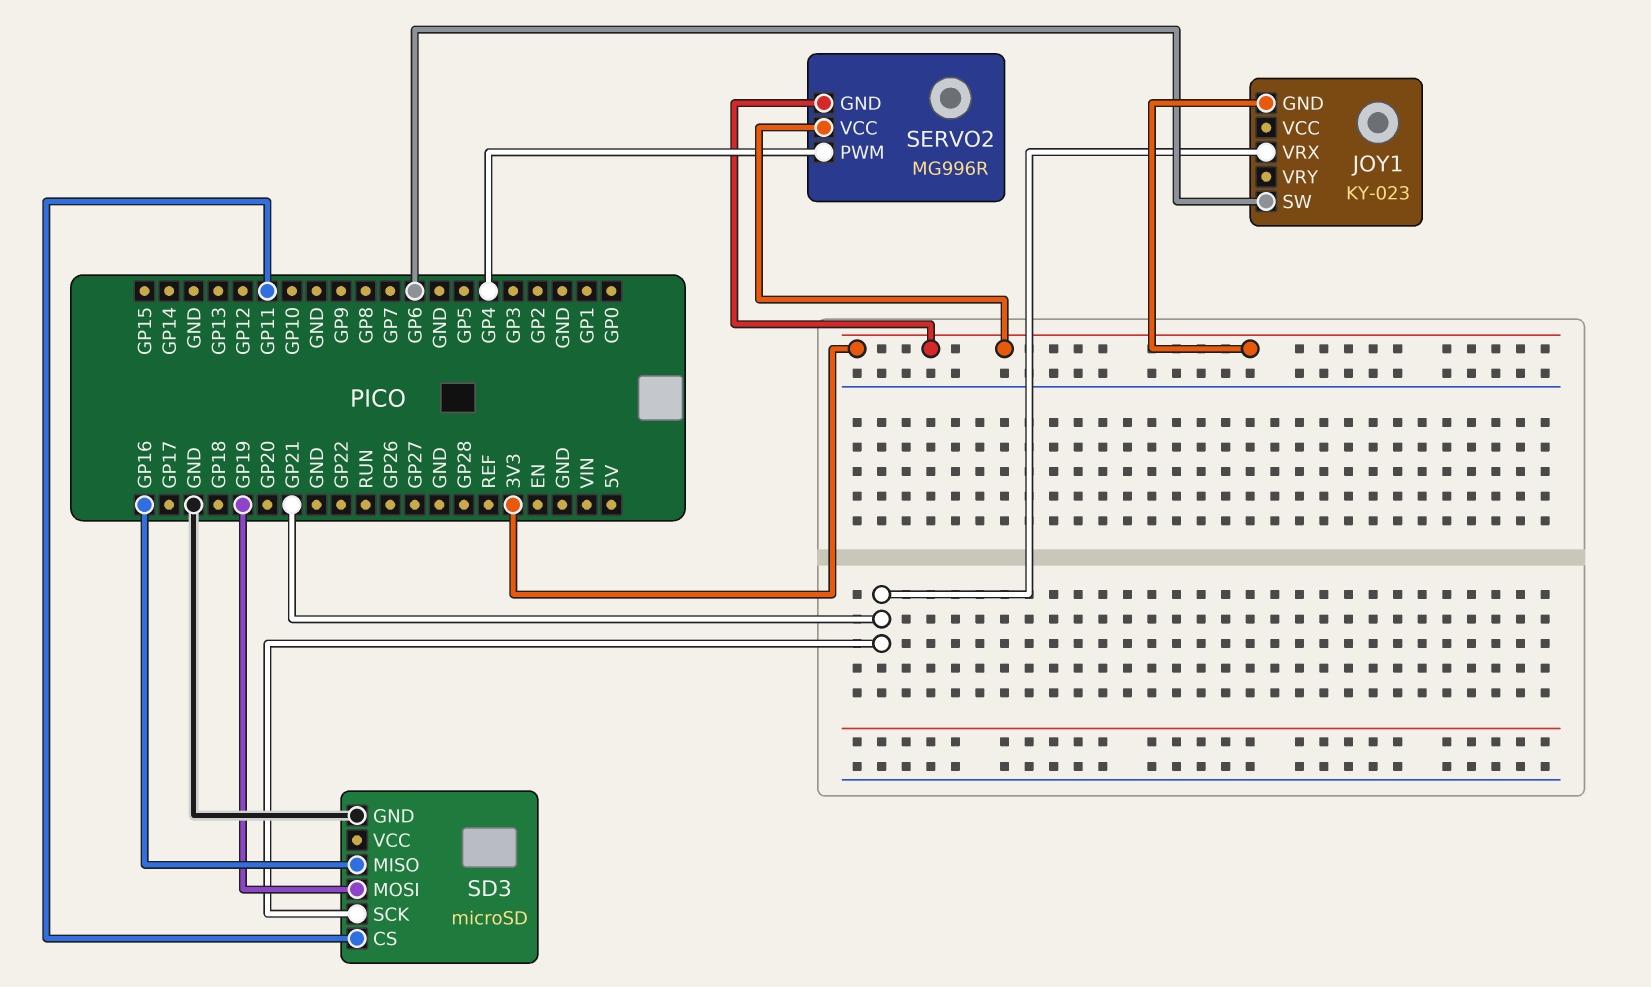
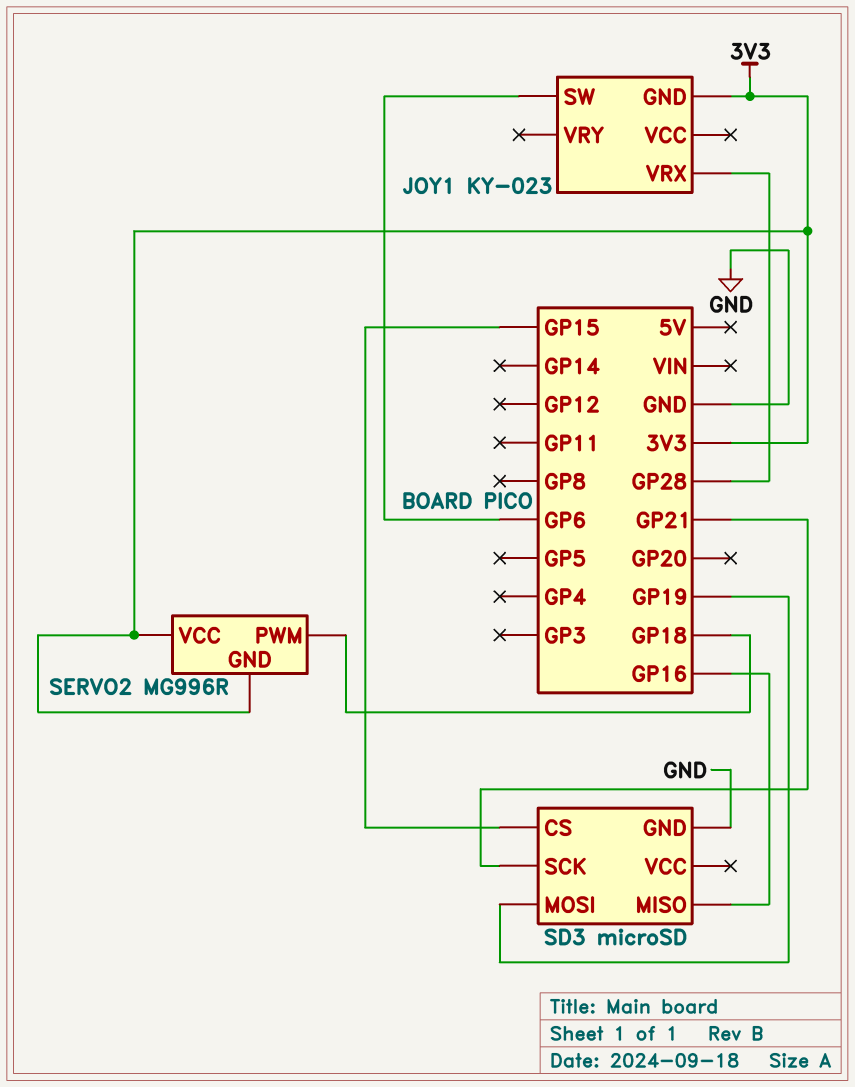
JOY1 pin VRX: GP21 -> GP28
SD3 pin CS: GP11 -> GP15
SERVO2 pin PWM: GP4 -> GP18

